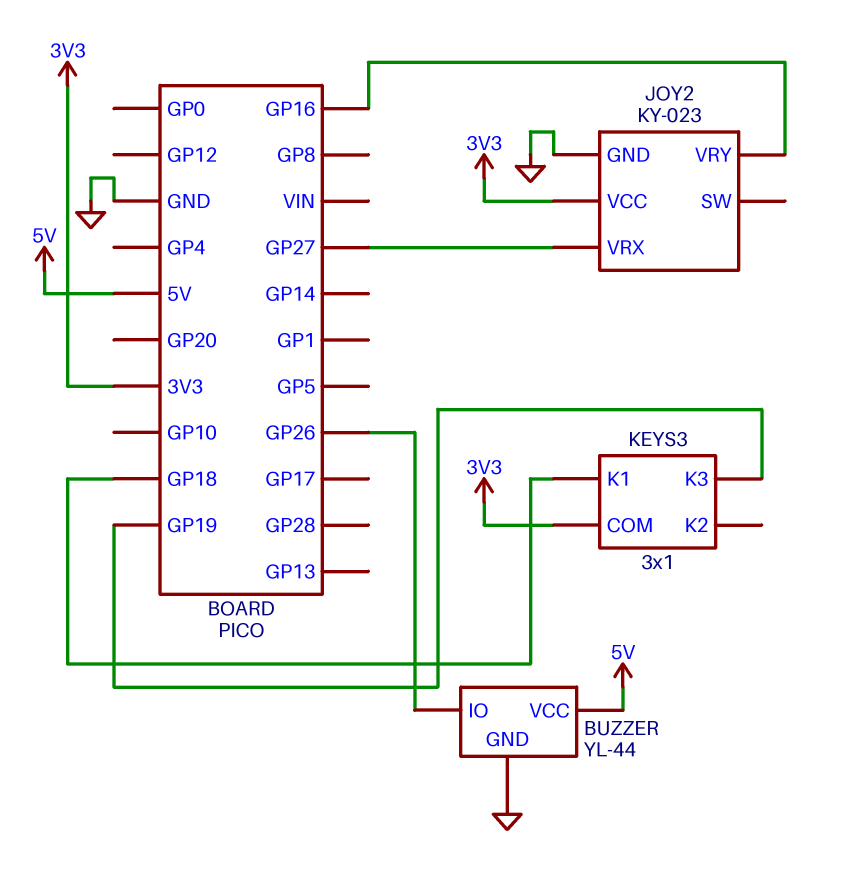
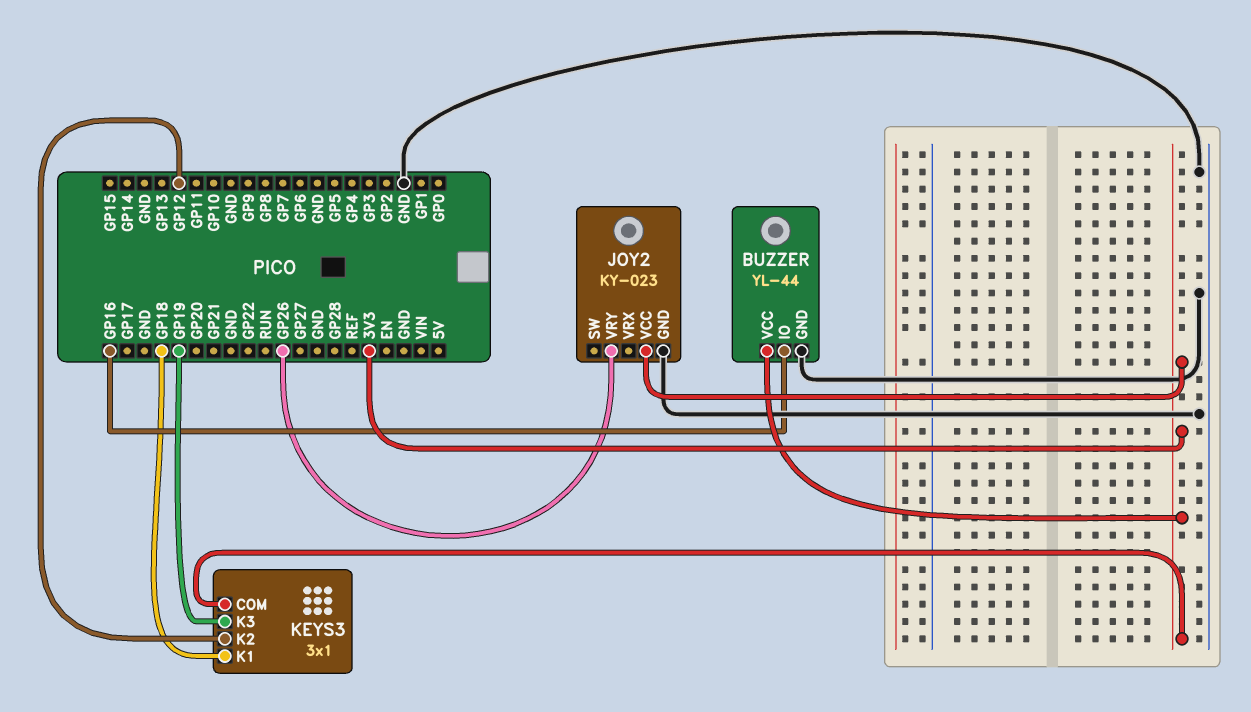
BUZZER pin IO: GP26 -> GP16
BUZZER pin VCC: 5V -> 3V3
JOY2 pin VRX: GP27 -> none
JOY2 pin VRY: GP16 -> GP26
KEYS3 pin K2: none -> GP12

